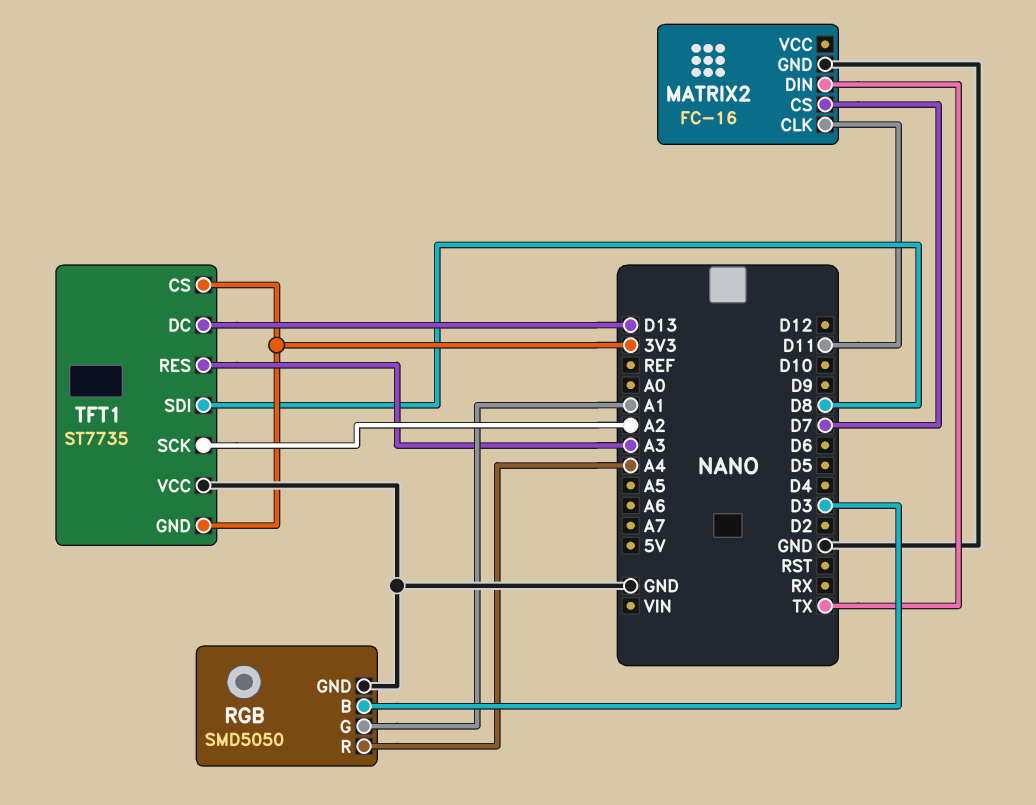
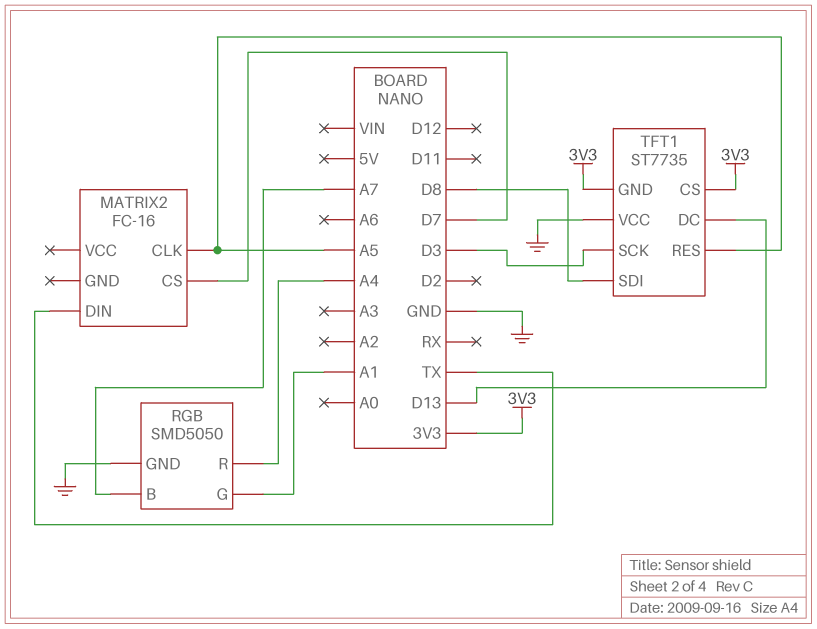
MATRIX2 pin CLK: D11 -> A5
MATRIX2 pin GND: GND -> none
RGB pin B: D3 -> A7
TFT1 pin RES: A3 -> A5
TFT1 pin SCK: A2 -> D3

